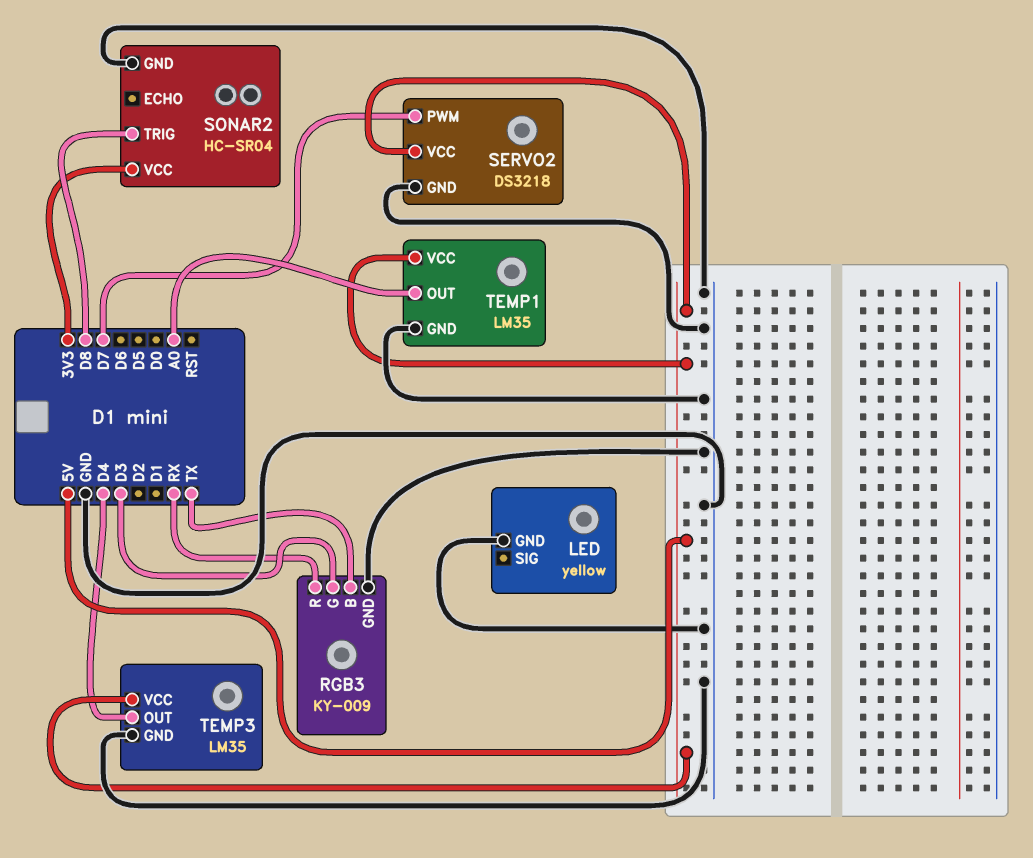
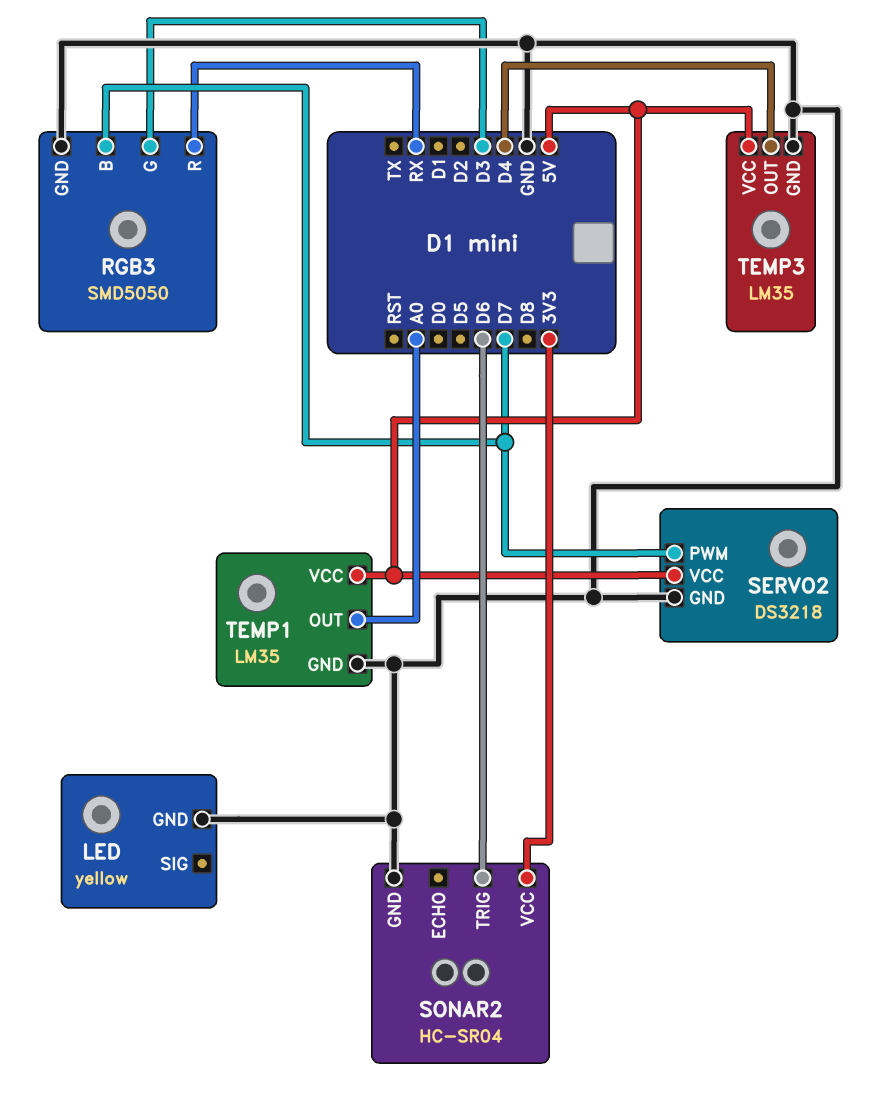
RGB3: KY-009 -> SMD5050
RGB3 pin B: TX -> D7
SONAR2 pin TRIG: D8 -> D6

